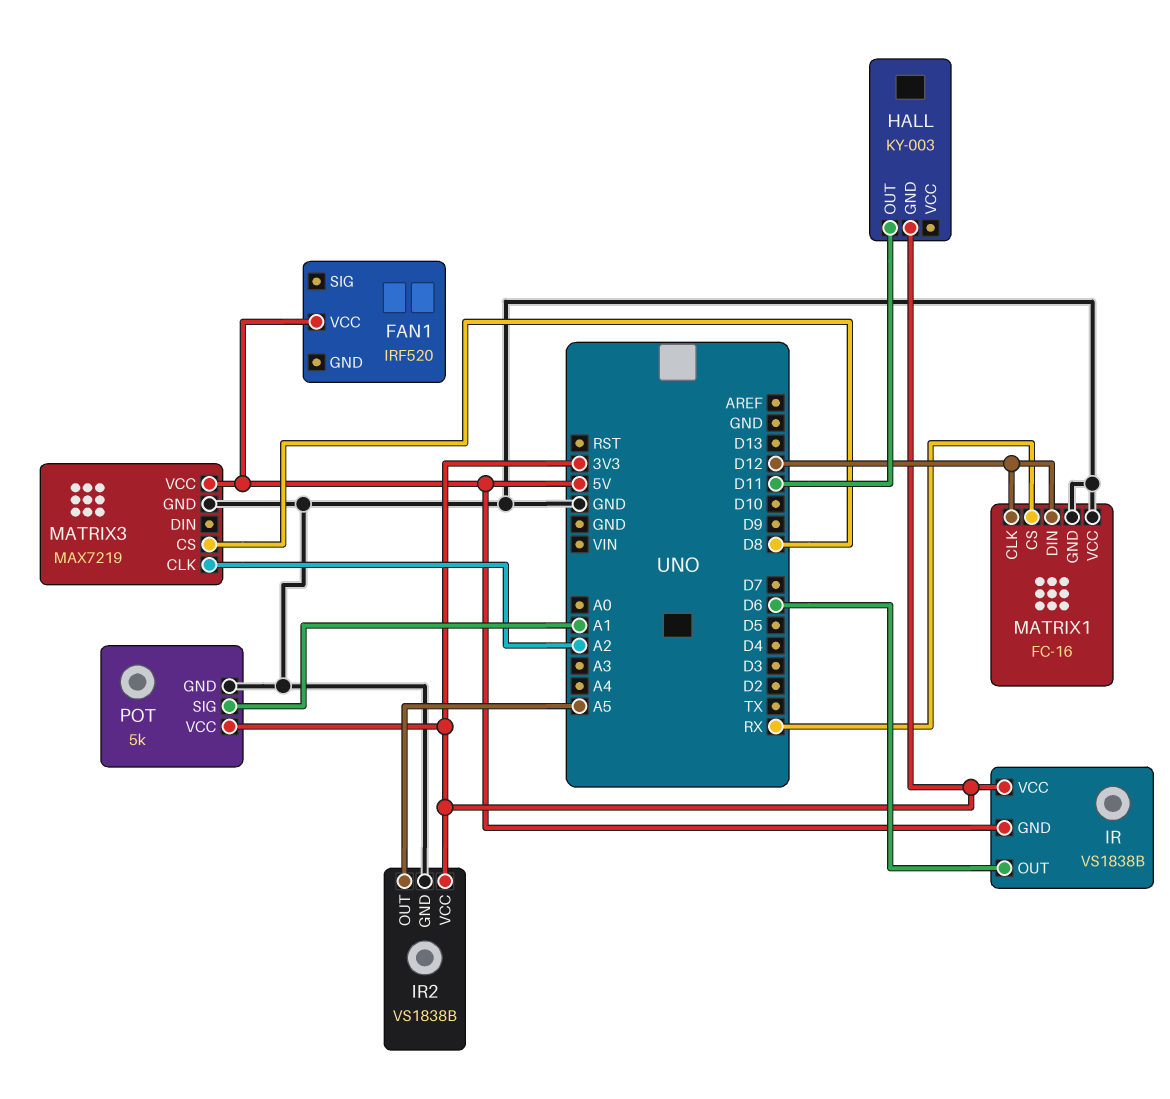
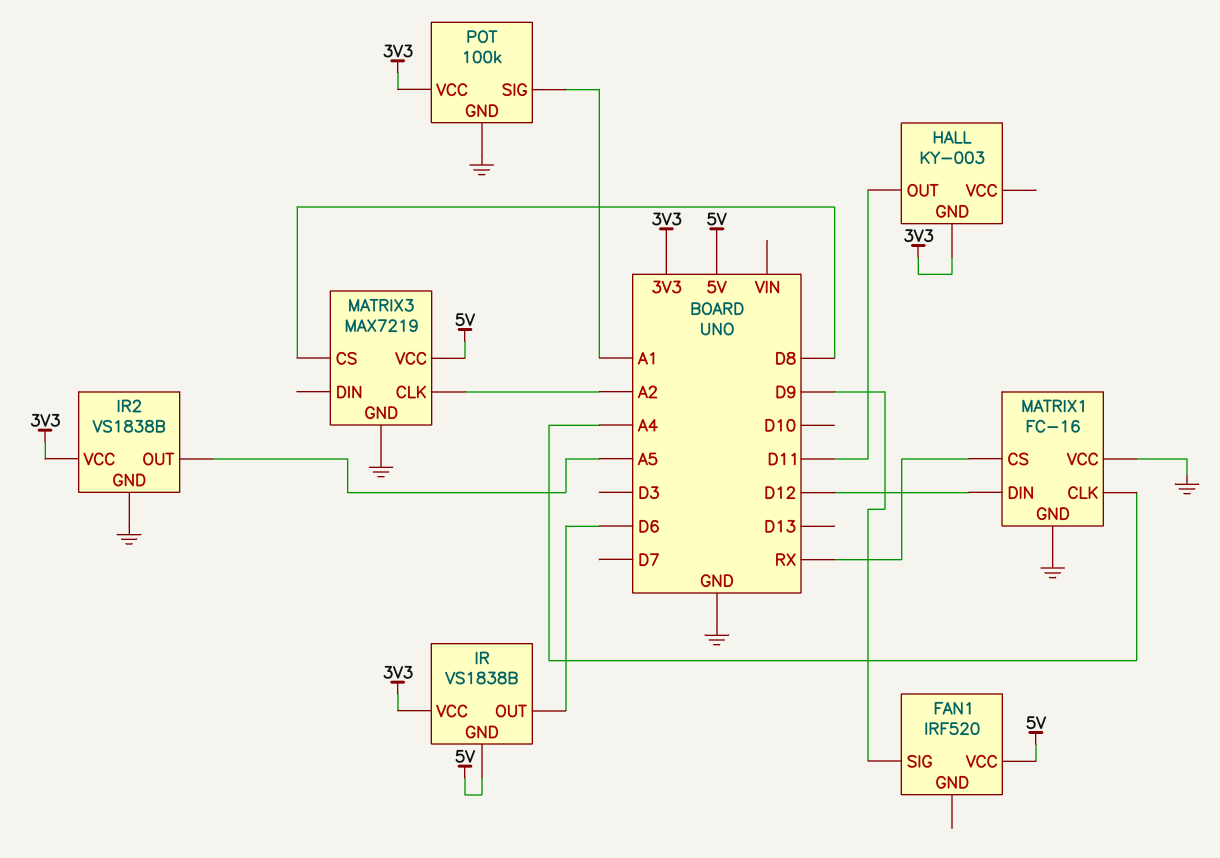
FAN1 pin SIG: none -> D9
MATRIX1 pin CLK: D12 -> A4
POT: 5k -> 100k

